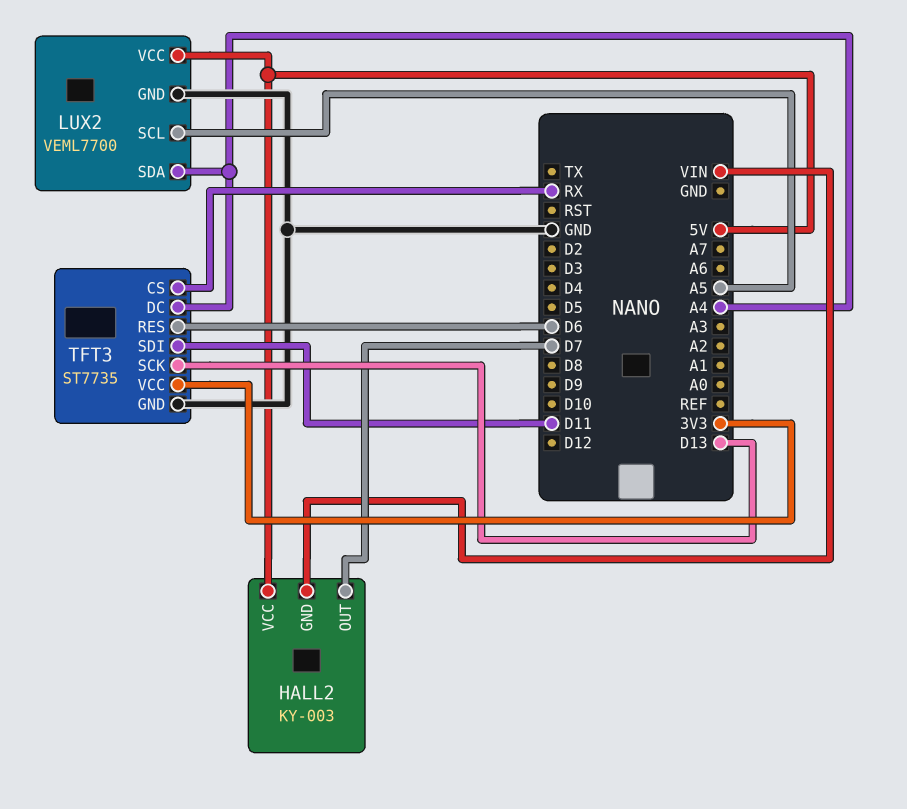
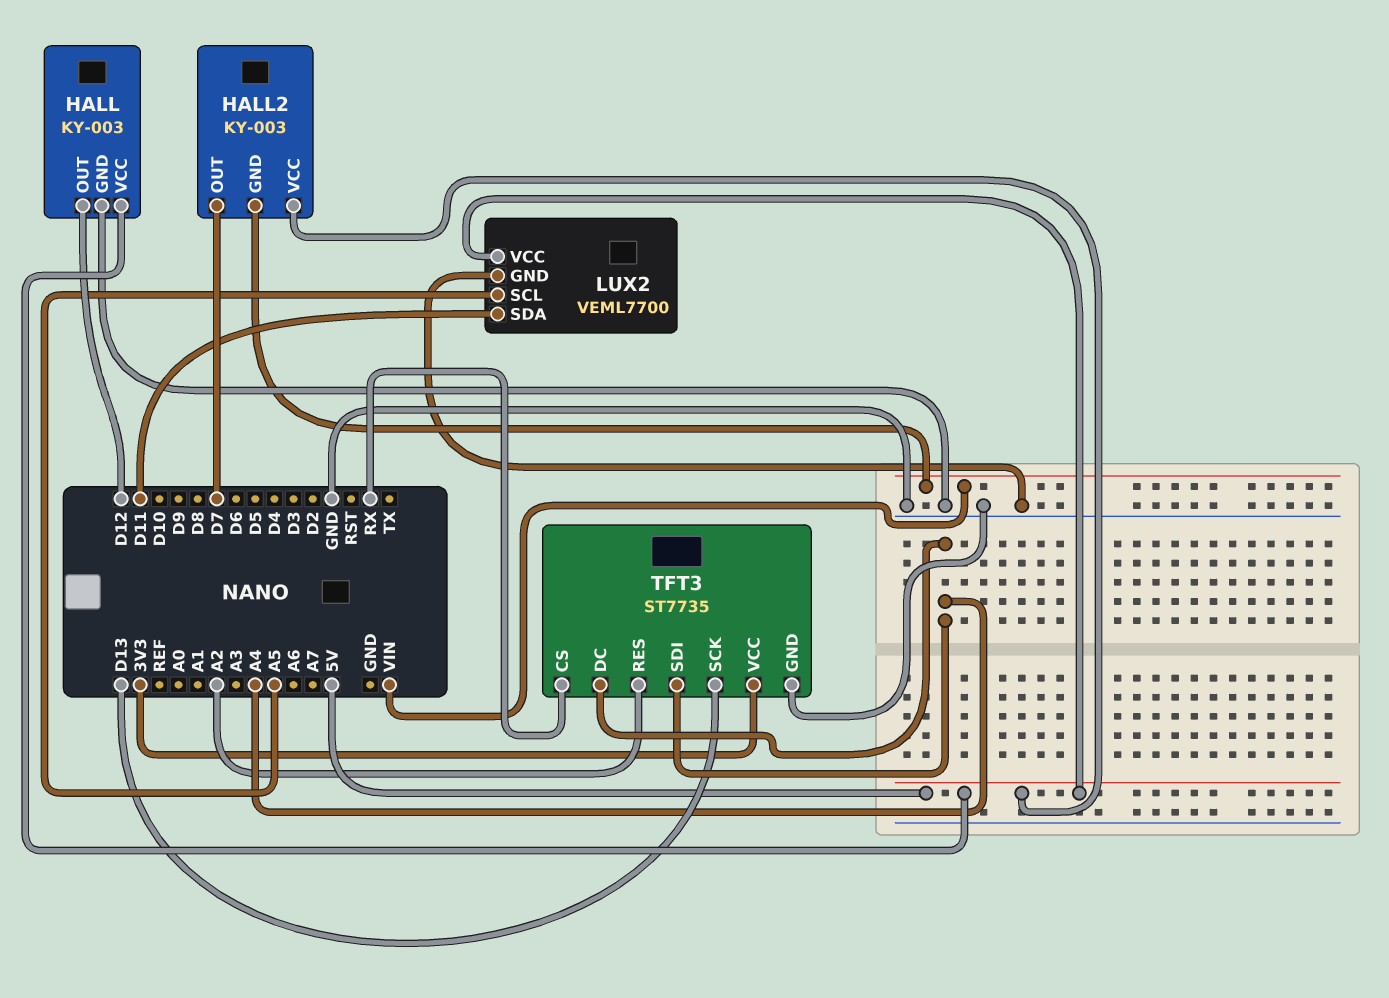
HALL: none -> KY-003
HALL pin GND: none -> GND
HALL pin OUT: none -> D12
HALL pin VCC: none -> 5V
LUX2 pin SDA: A4 -> D11
TFT3 pin RES: D6 -> A2
TFT3 pin SDI: D11 -> A4

